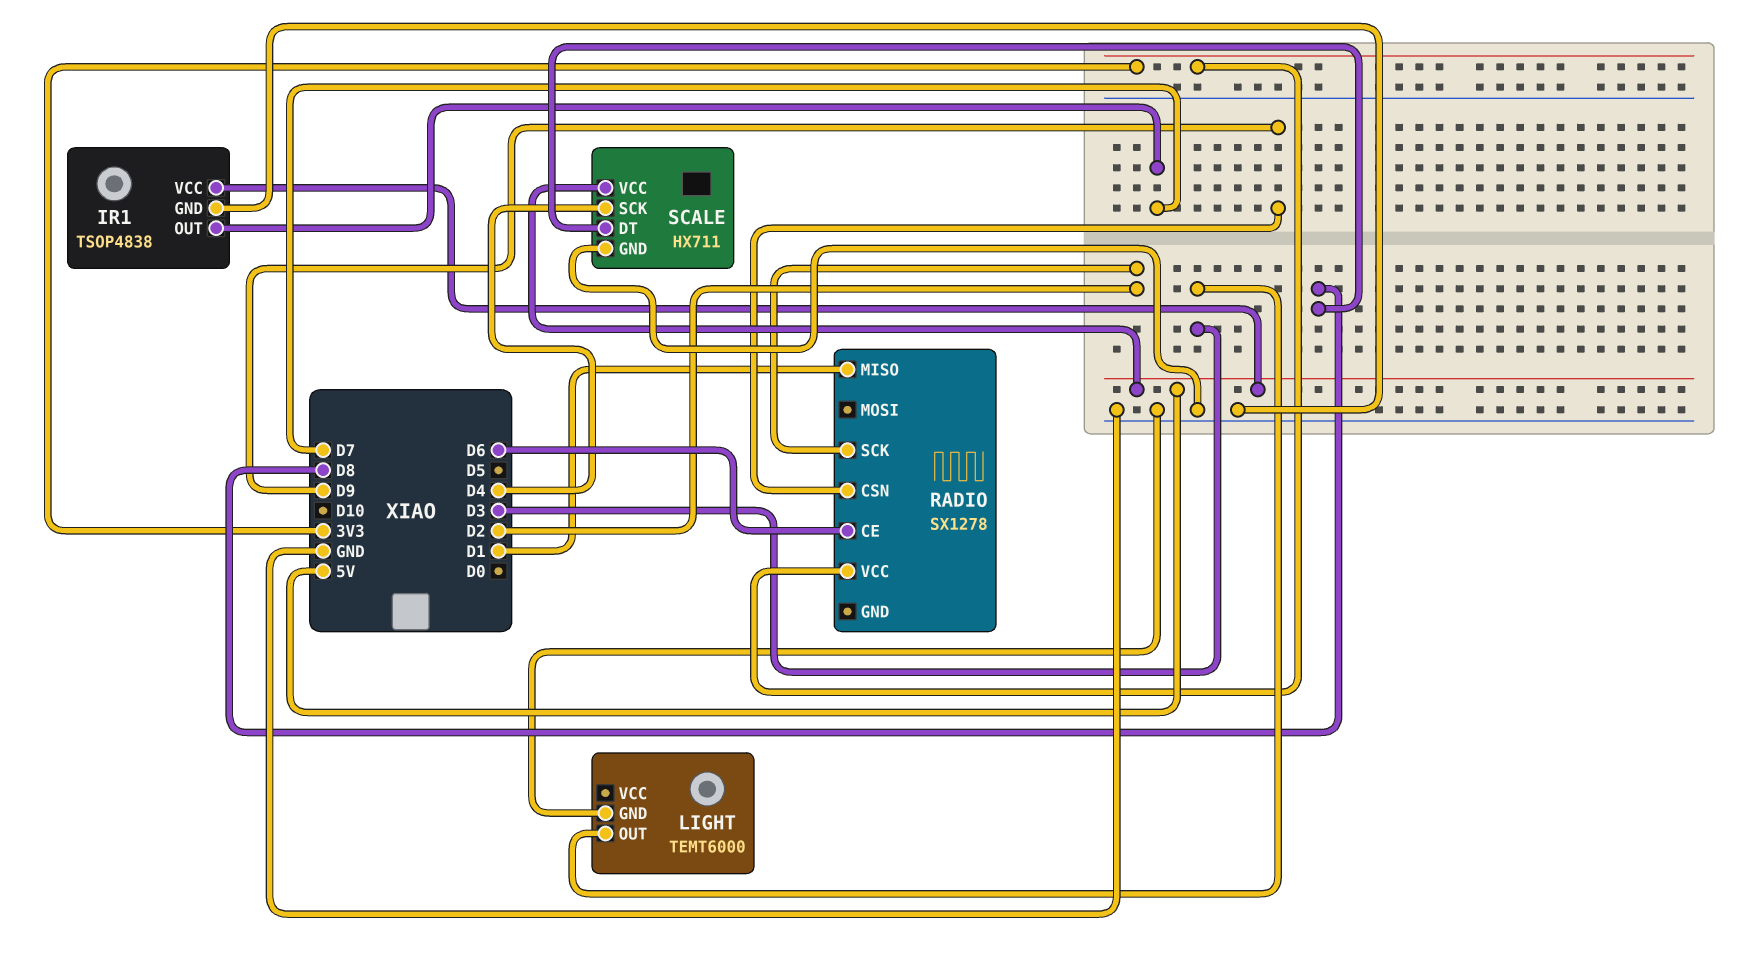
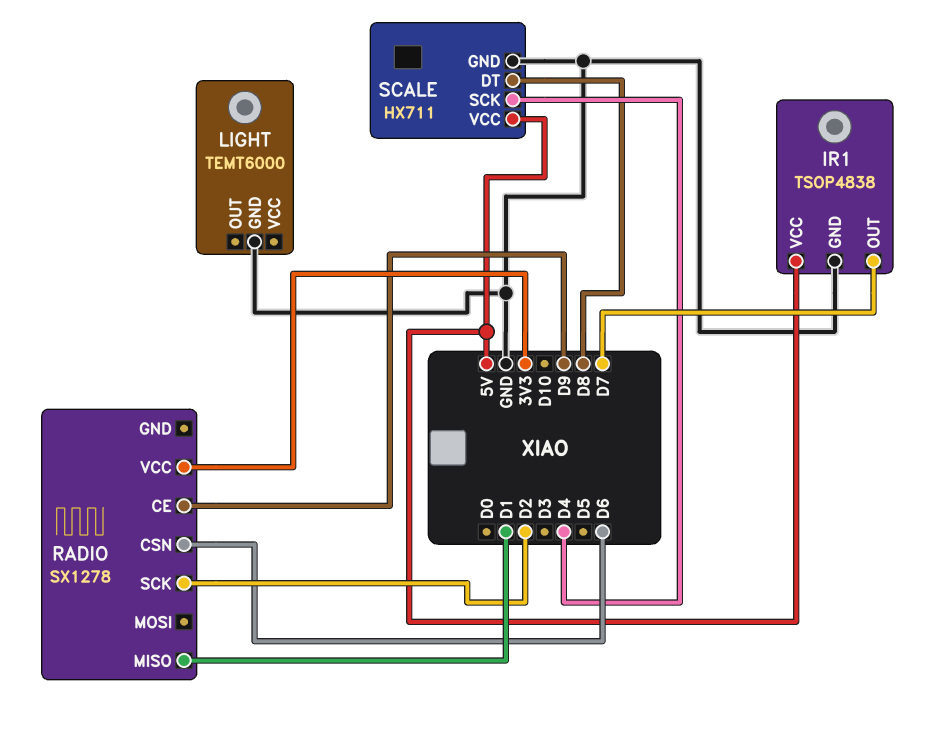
LIGHT pin OUT: D3 -> none
RADIO pin CE: D6 -> D9
RADIO pin CSN: D9 -> D6

